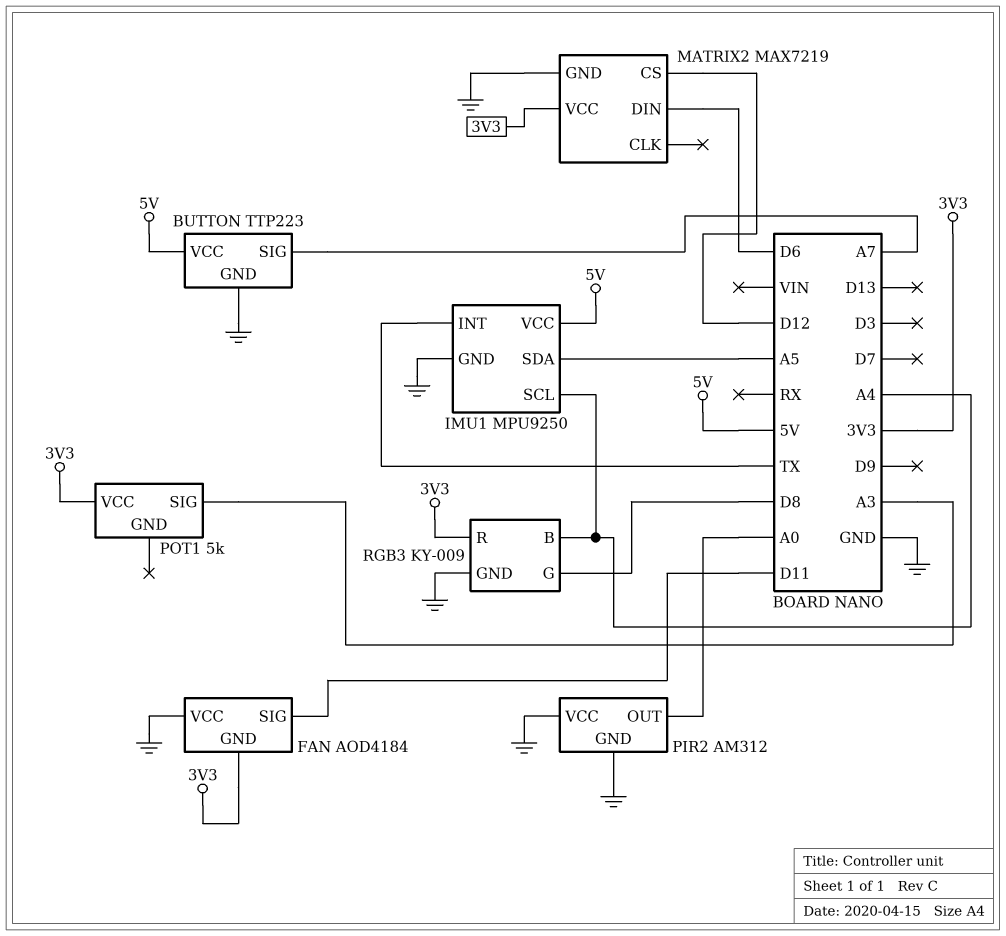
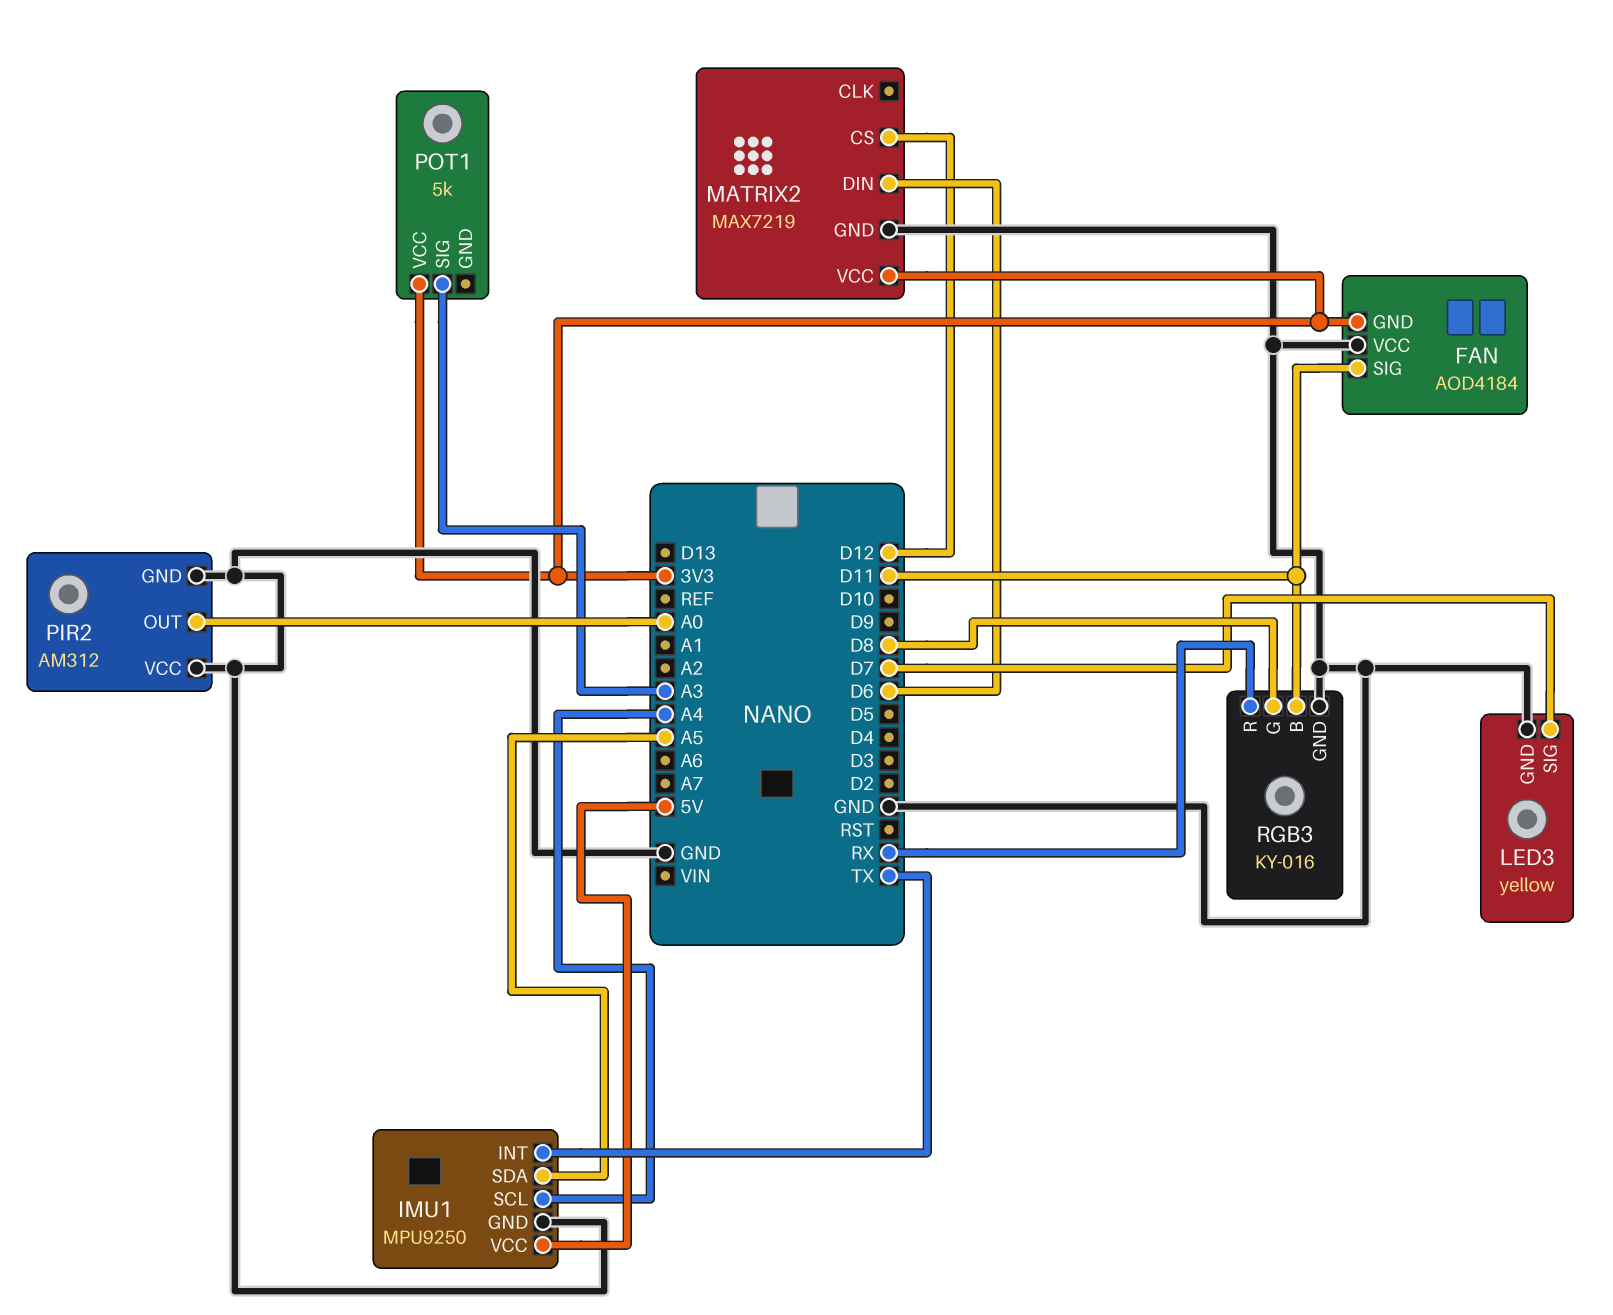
BUTTON: TTP223 -> none
BUTTON pin GND: GND -> none
BUTTON pin SIG: A7 -> none
BUTTON pin VCC: 5V -> none
LED3: none -> yellow
LED3 pin GND: none -> GND
LED3 pin SIG: none -> D7
RGB3: KY-009 -> KY-016
RGB3 pin B: A4 -> D11
RGB3 pin R: 3V3 -> RX

